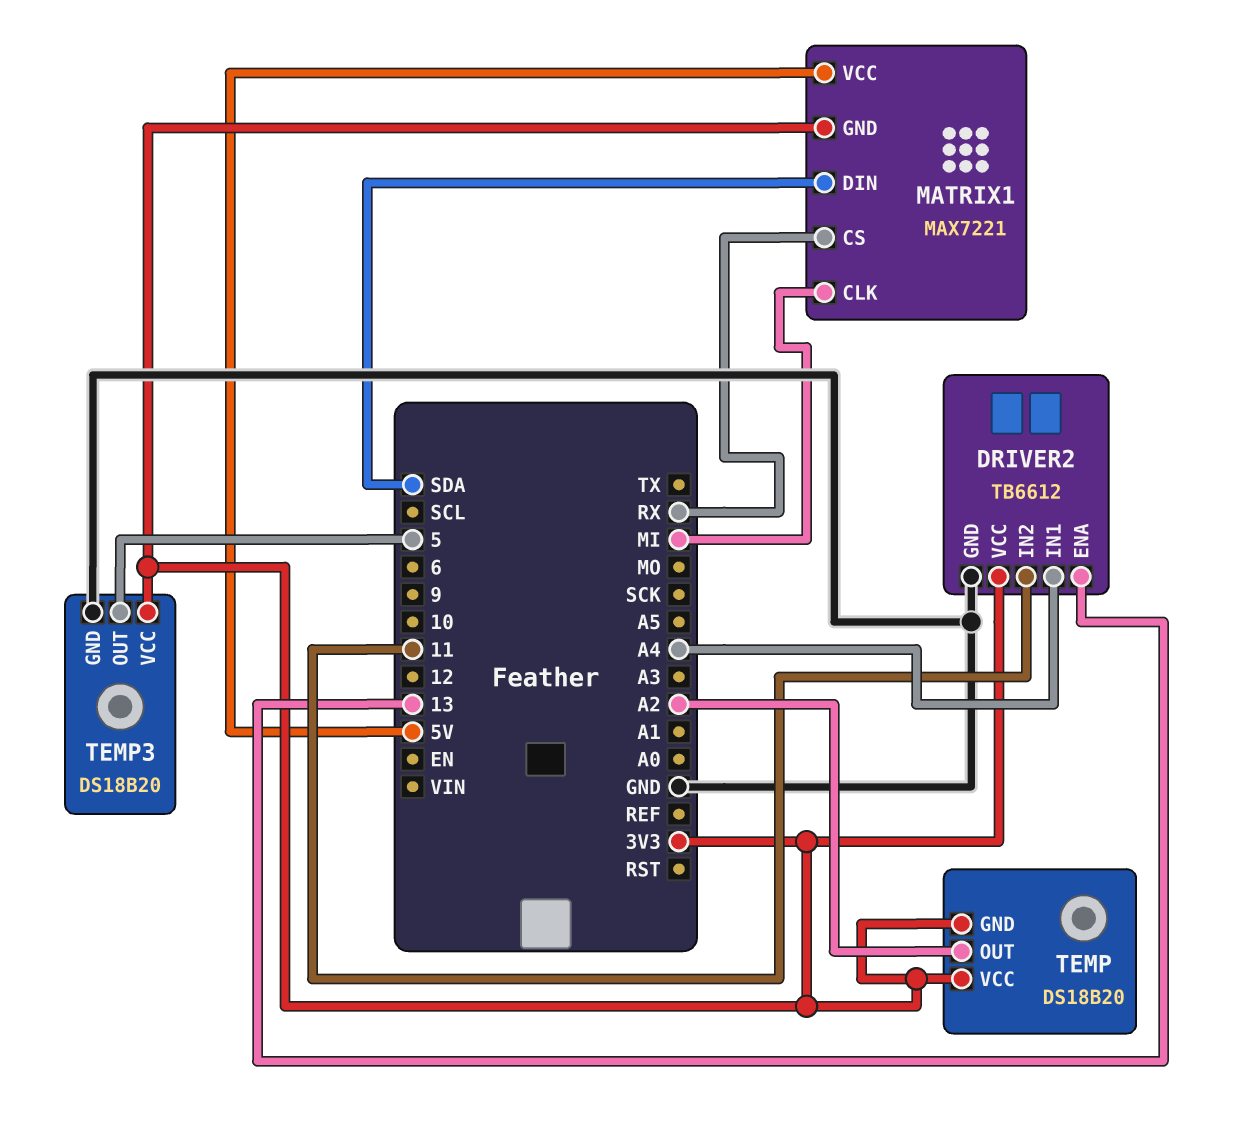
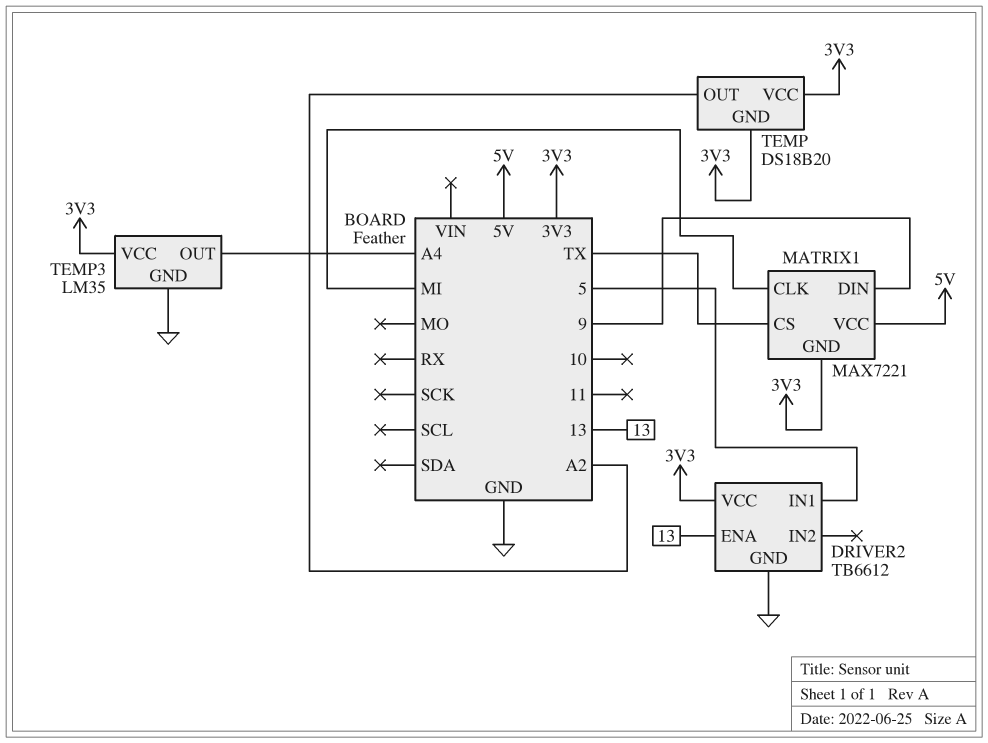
DRIVER2 pin IN1: A4 -> 5
DRIVER2 pin IN2: 11 -> none
MATRIX1 pin CS: RX -> TX
MATRIX1 pin DIN: SDA -> 9
TEMP3: DS18B20 -> LM35
TEMP3 pin OUT: 5 -> A4

